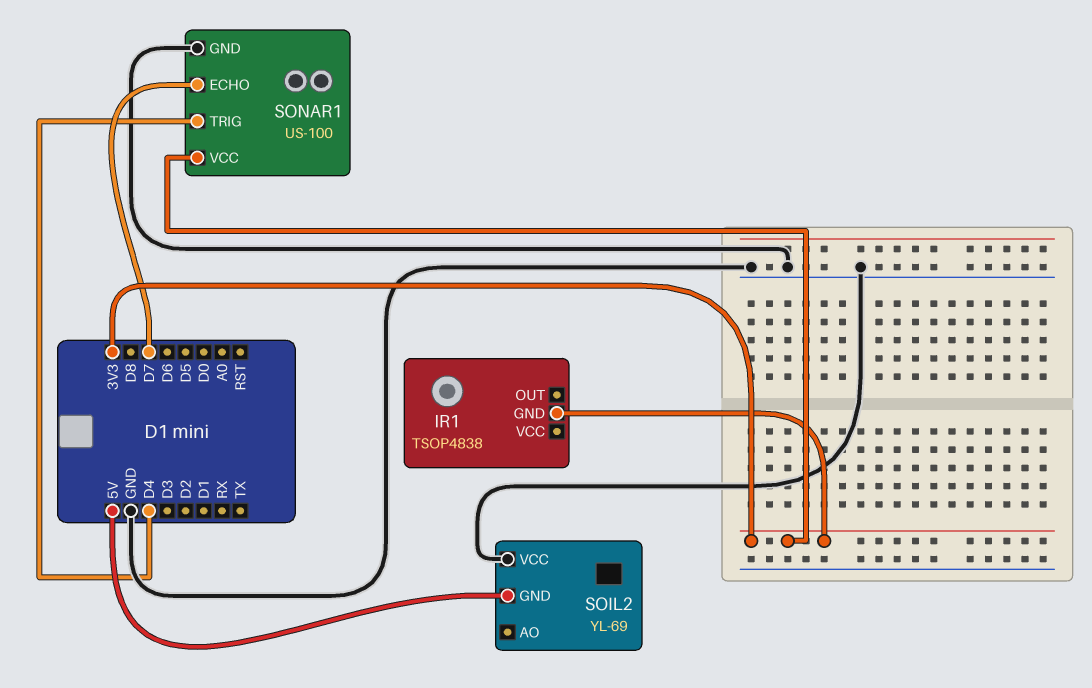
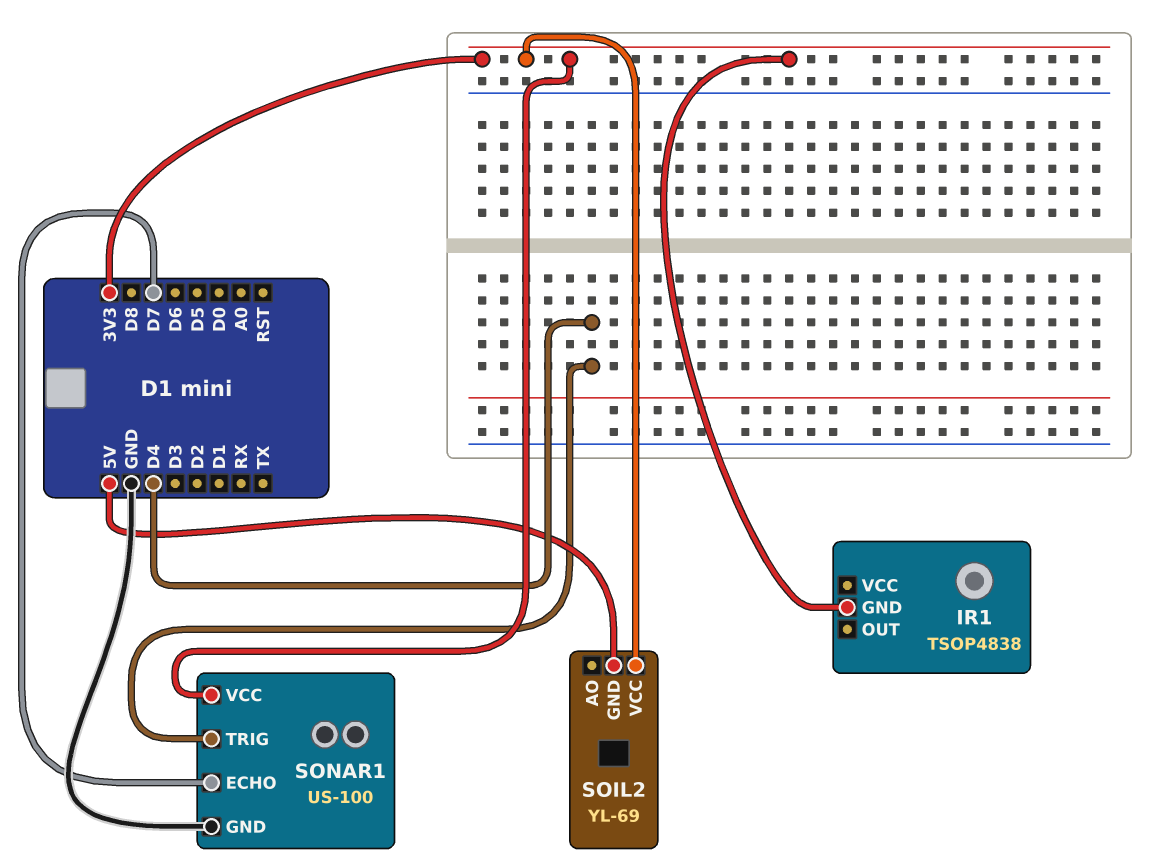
SOIL2 pin VCC: GND -> 3V3

